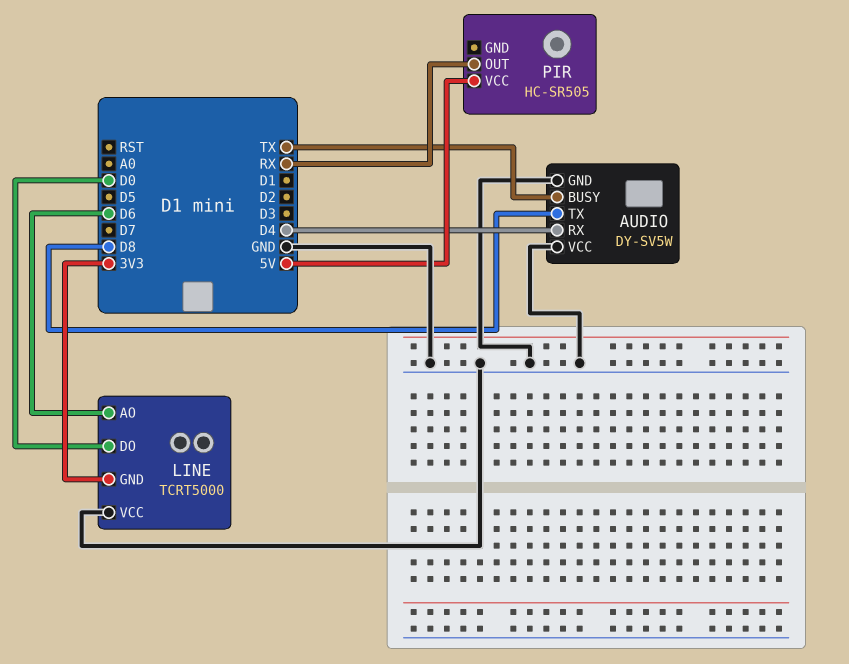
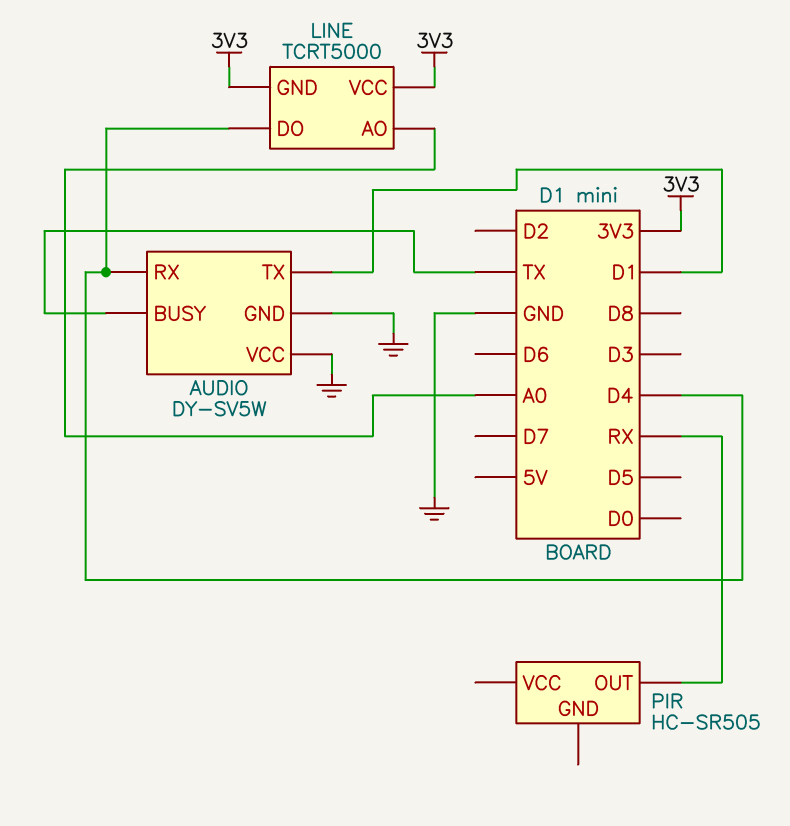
AUDIO pin TX: D8 -> D1
LINE pin AO: D6 -> A0
LINE pin DO: D0 -> D4
LINE pin VCC: GND -> 3V3
PIR pin VCC: 5V -> none

